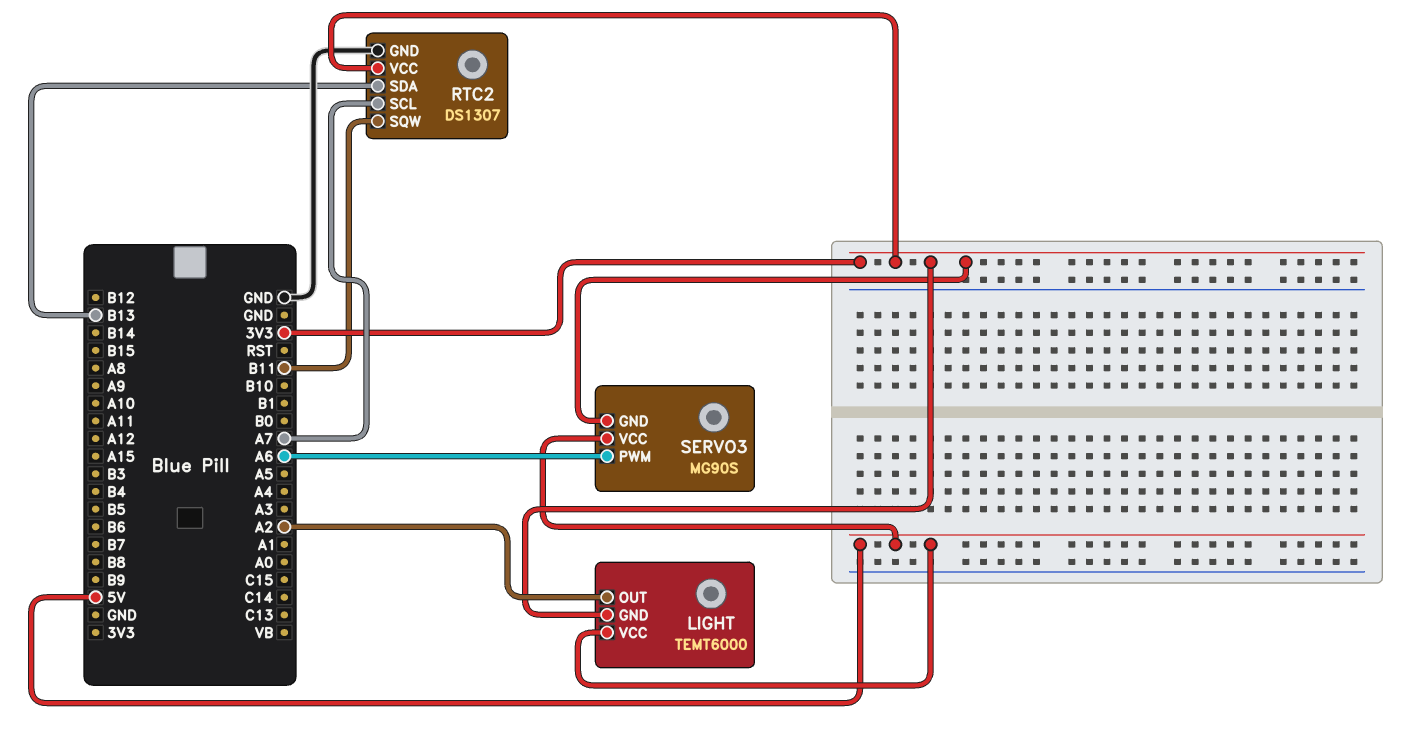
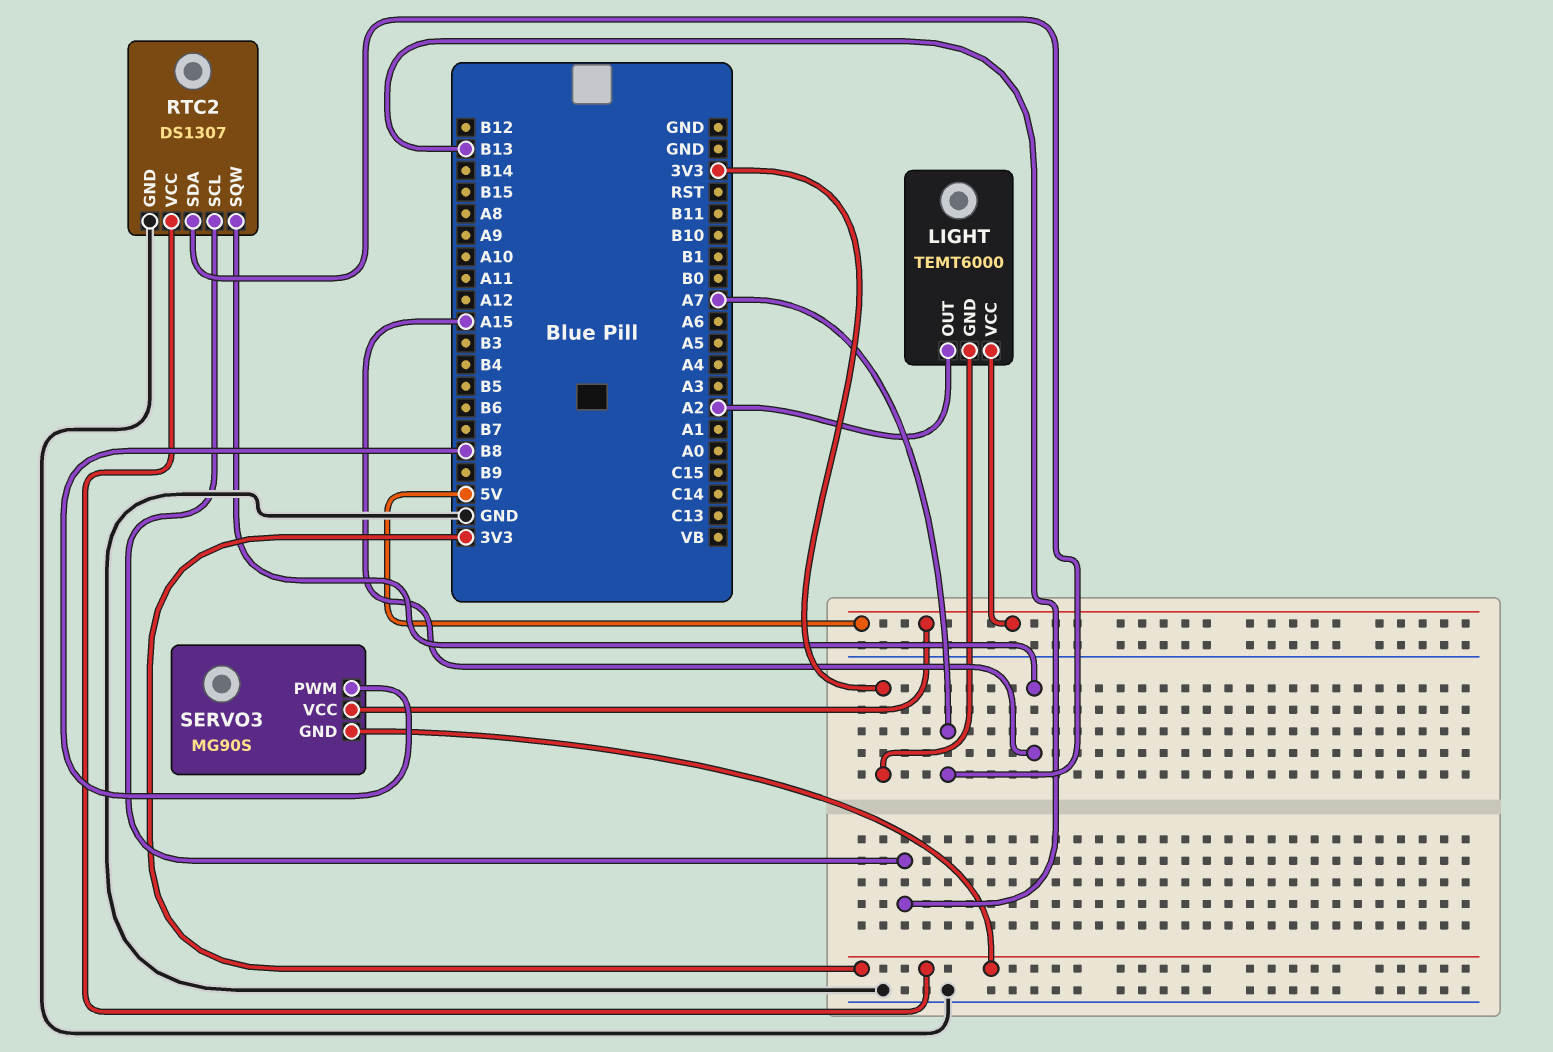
RTC2 pin SCL: A7 -> B13
RTC2 pin SDA: B13 -> A7
RTC2 pin SQW: B11 -> A15
SERVO3 pin PWM: A6 -> B8

